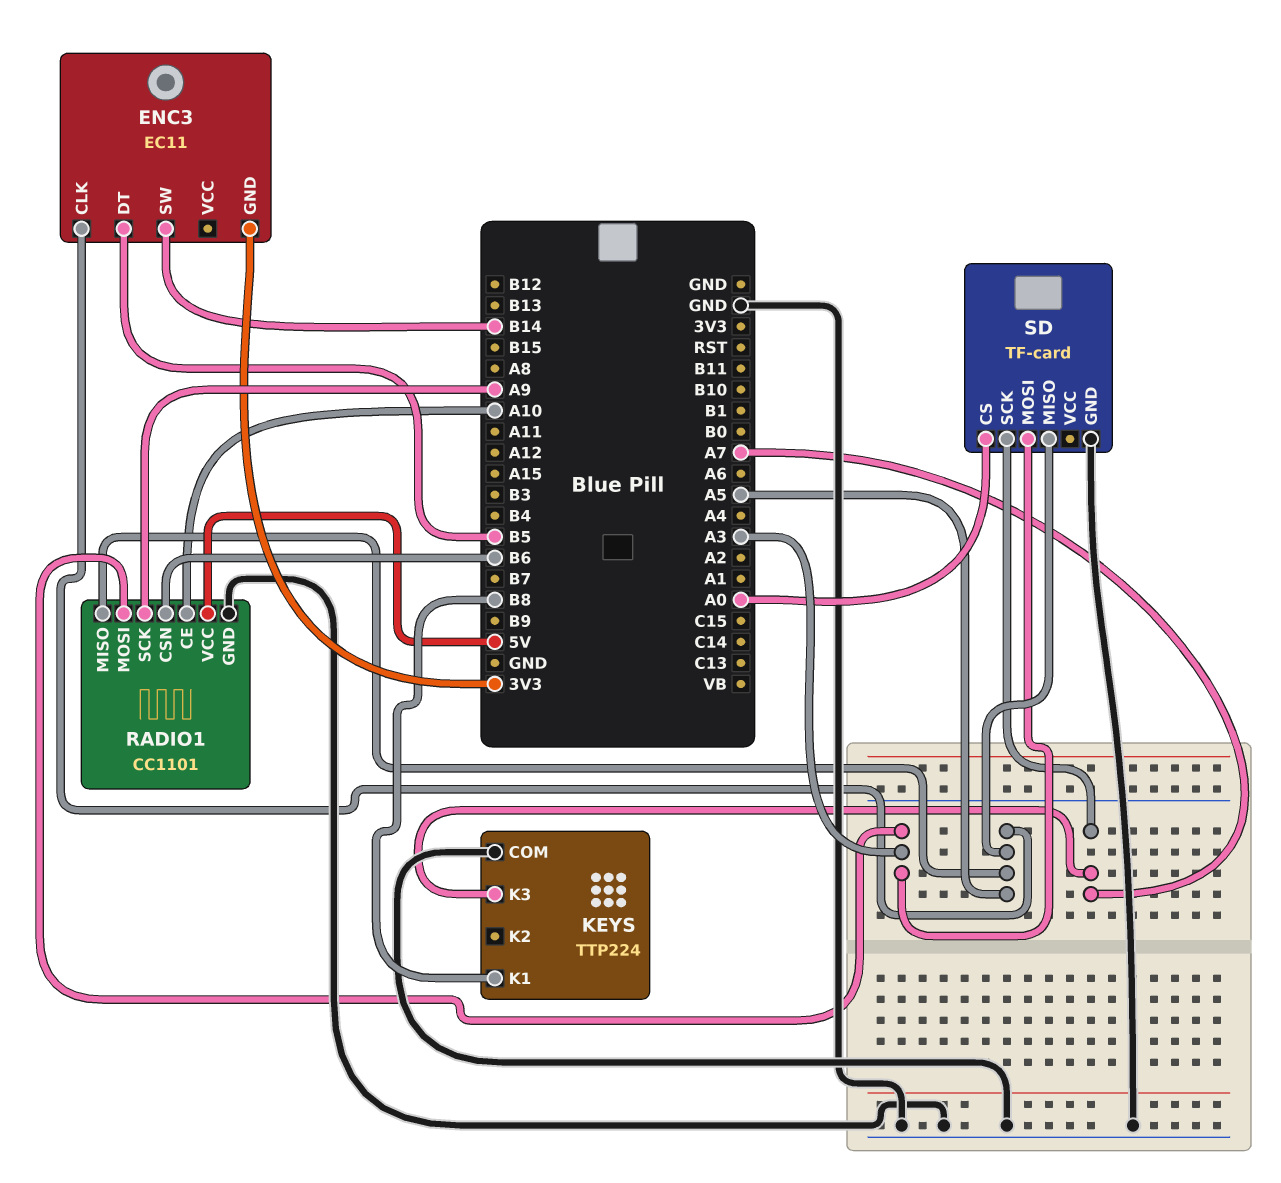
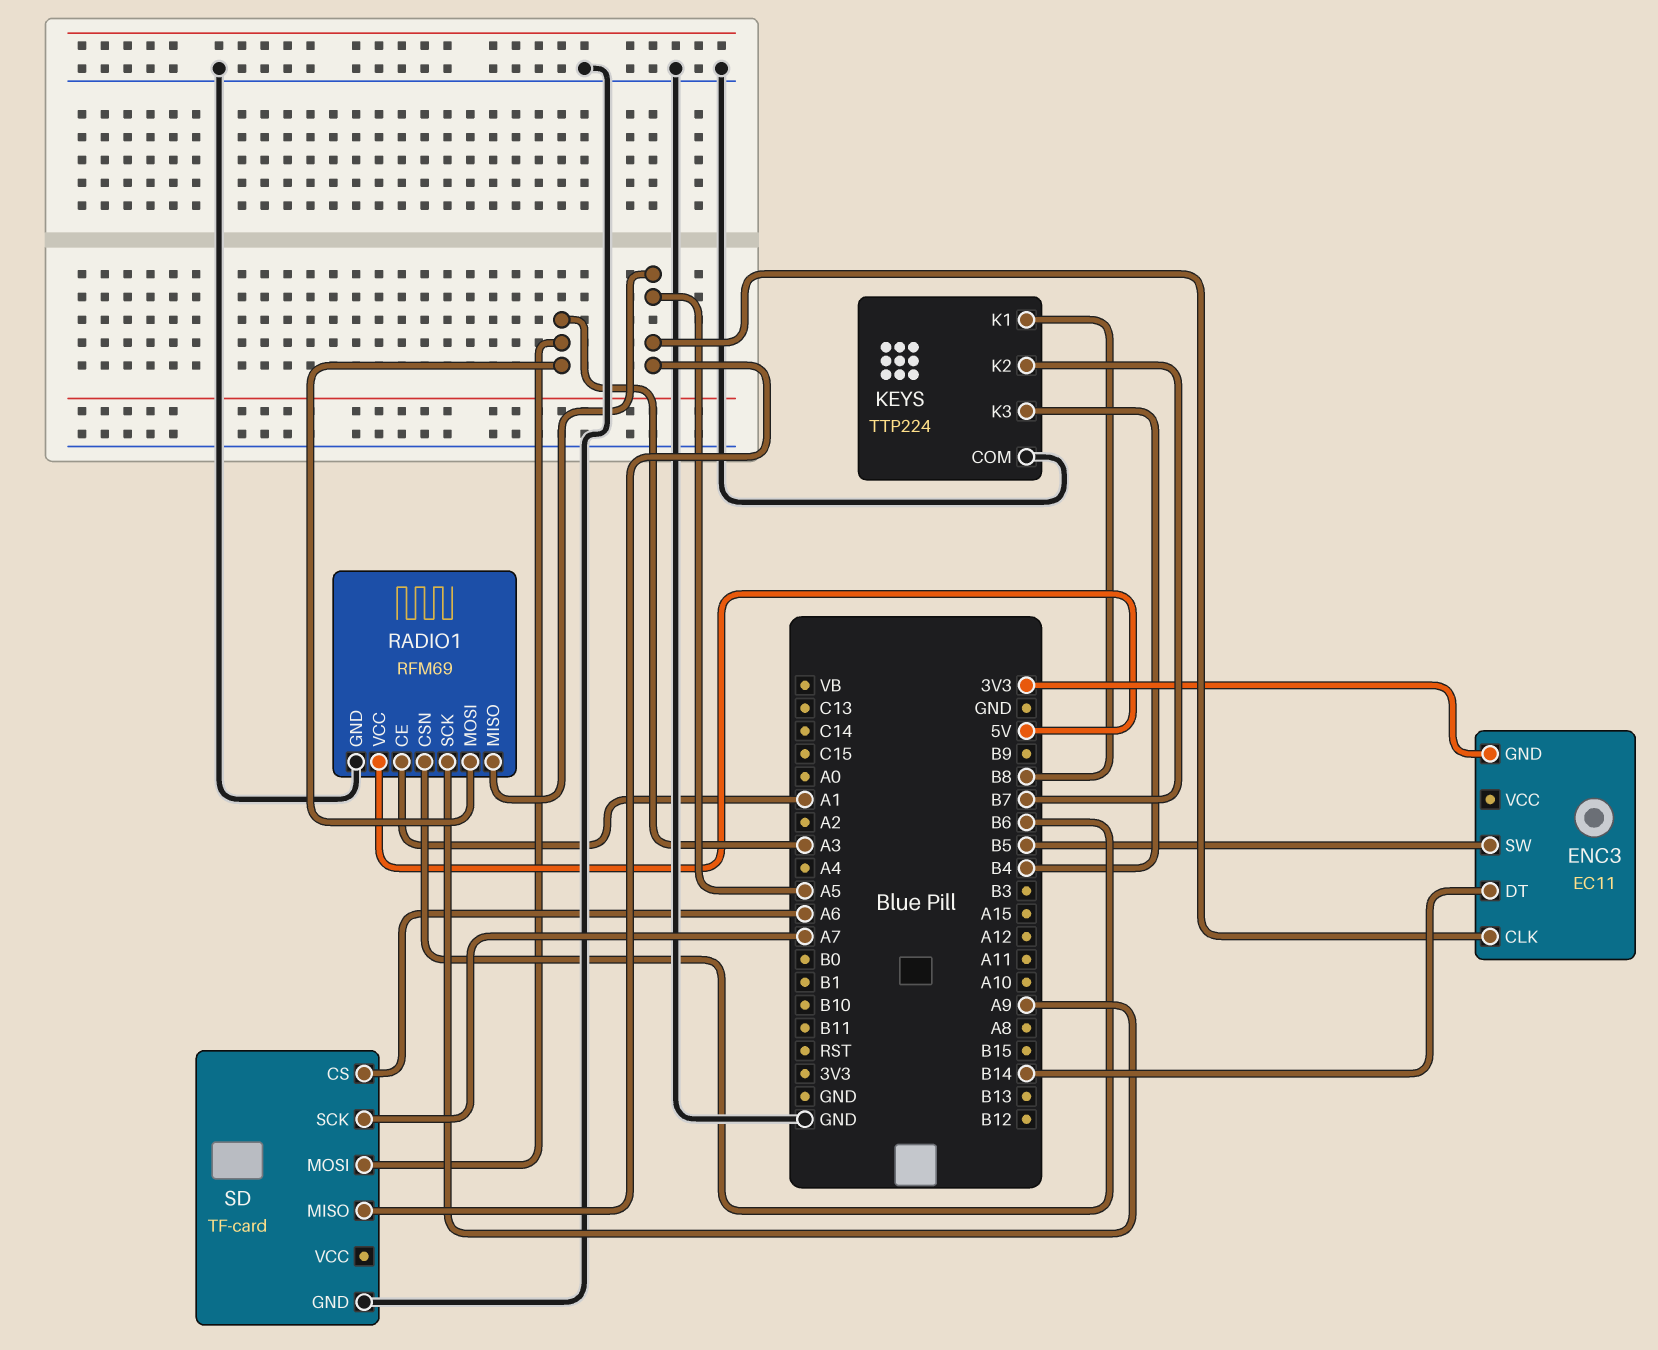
ENC3 pin DT: B5 -> B14
ENC3 pin SW: B14 -> B5
KEYS pin K2: none -> B7
KEYS pin K3: A7 -> B4
RADIO1: CC1101 -> RFM69
RADIO1 pin CE: A10 -> A1
SD pin CS: A0 -> A6

